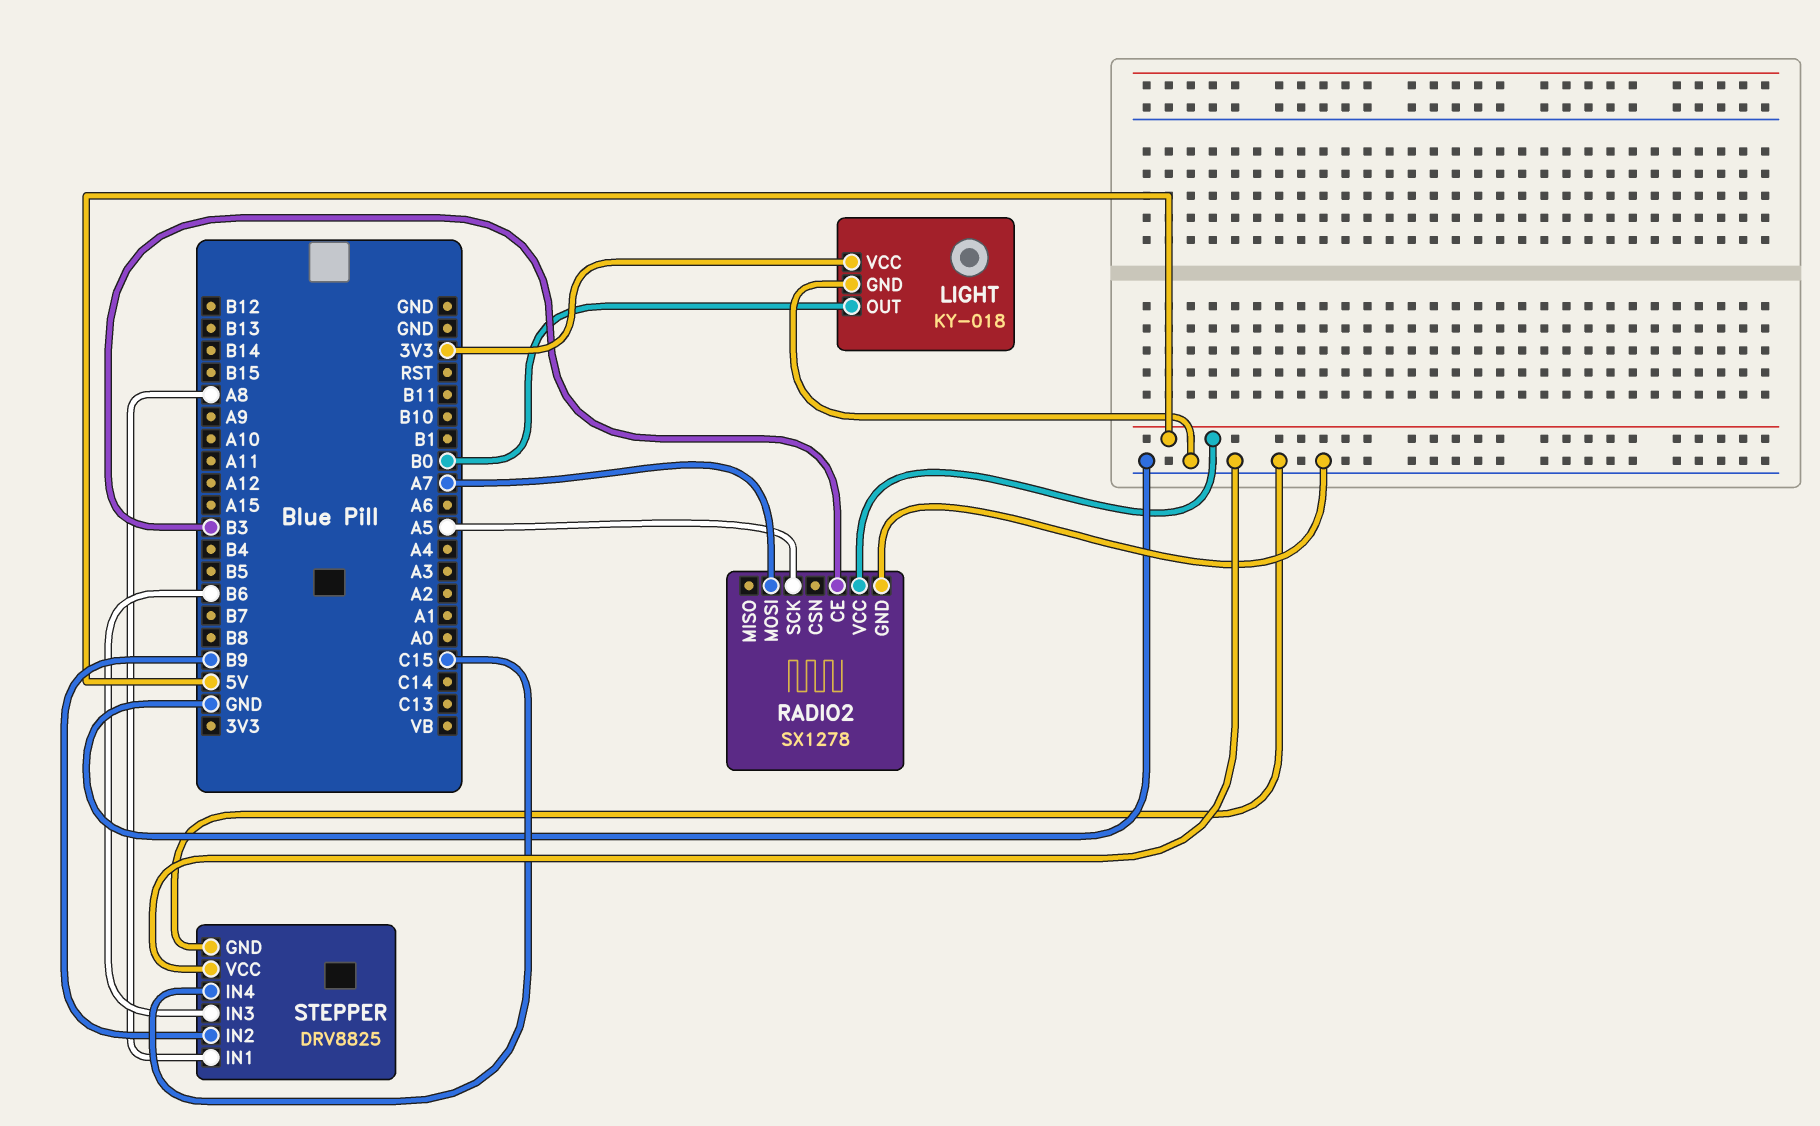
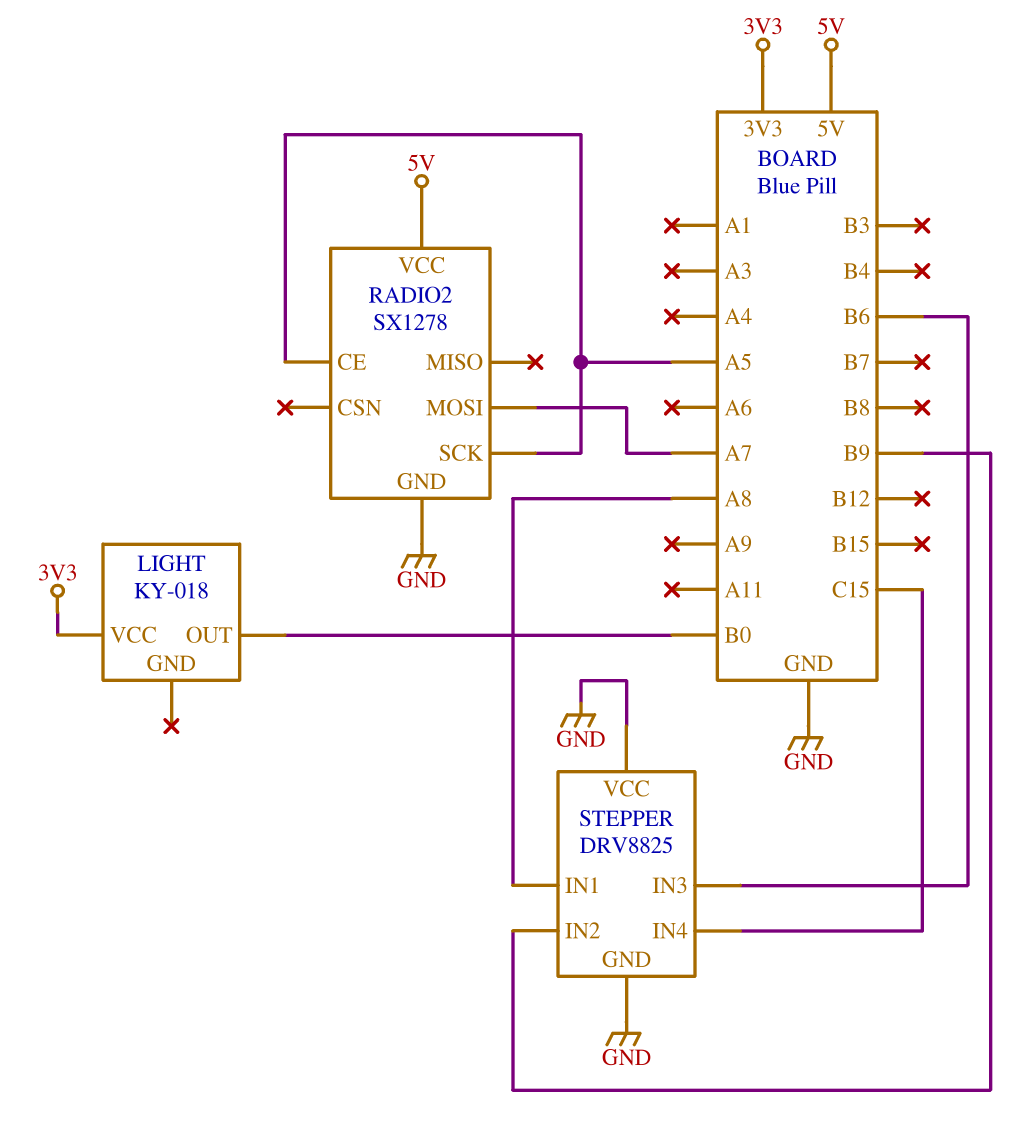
LIGHT pin GND: GND -> none
RADIO2 pin CE: B3 -> A5

